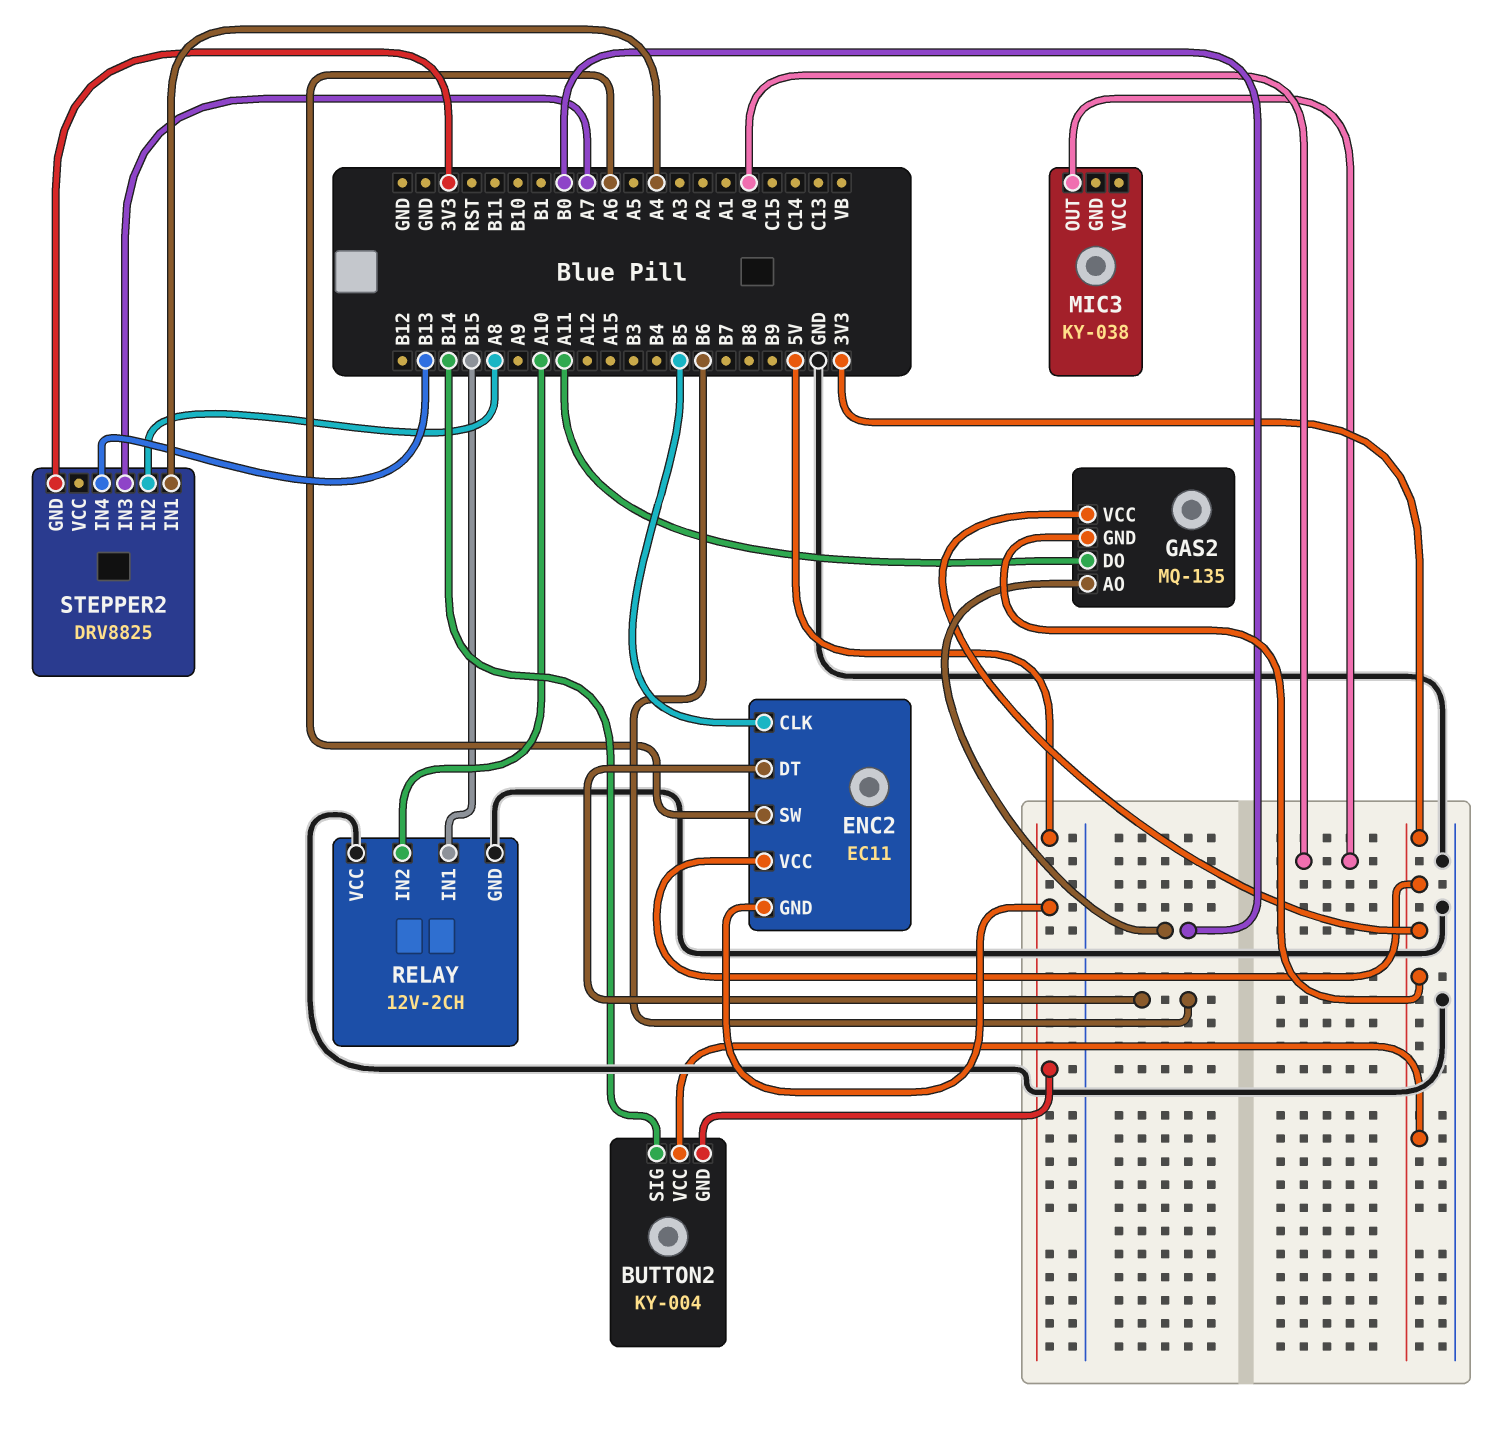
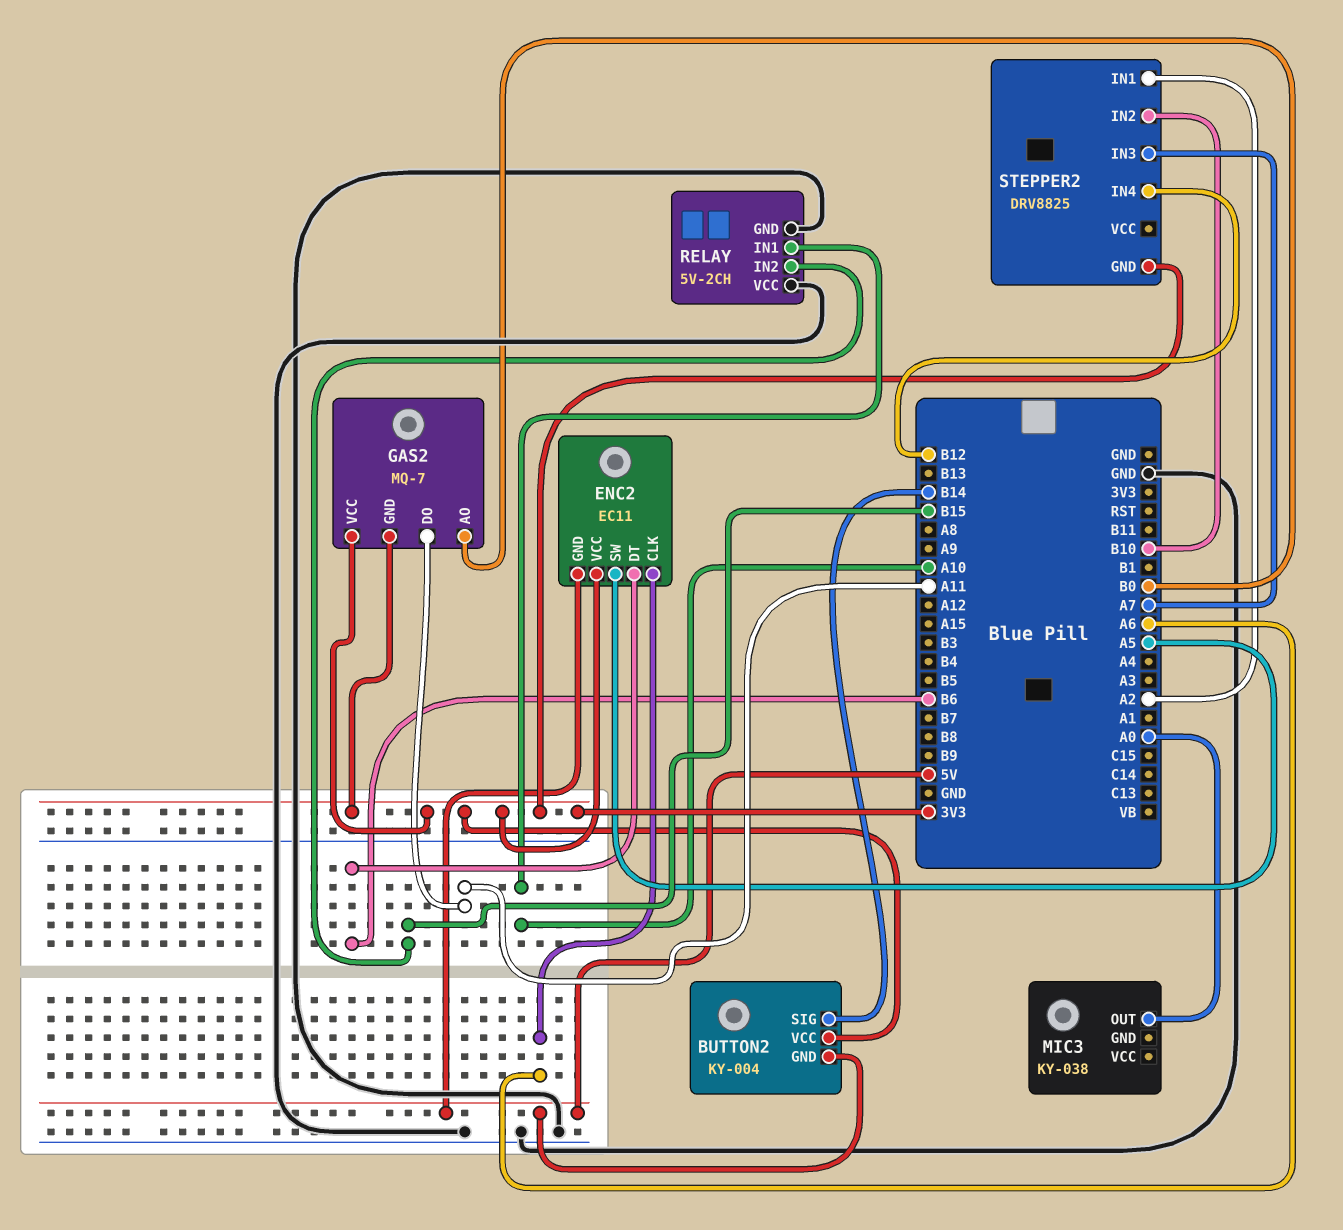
ENC2 pin CLK: B5 -> A6
ENC2 pin SW: A6 -> A5
GAS2: MQ-135 -> MQ-7
RELAY: 12V-2CH -> 5V-2CH
RELAY pin IN1: B15 -> A10
RELAY pin IN2: A10 -> B15
STEPPER2 pin IN1: A4 -> A2
STEPPER2 pin IN2: A8 -> B10
STEPPER2 pin IN4: B13 -> B12

